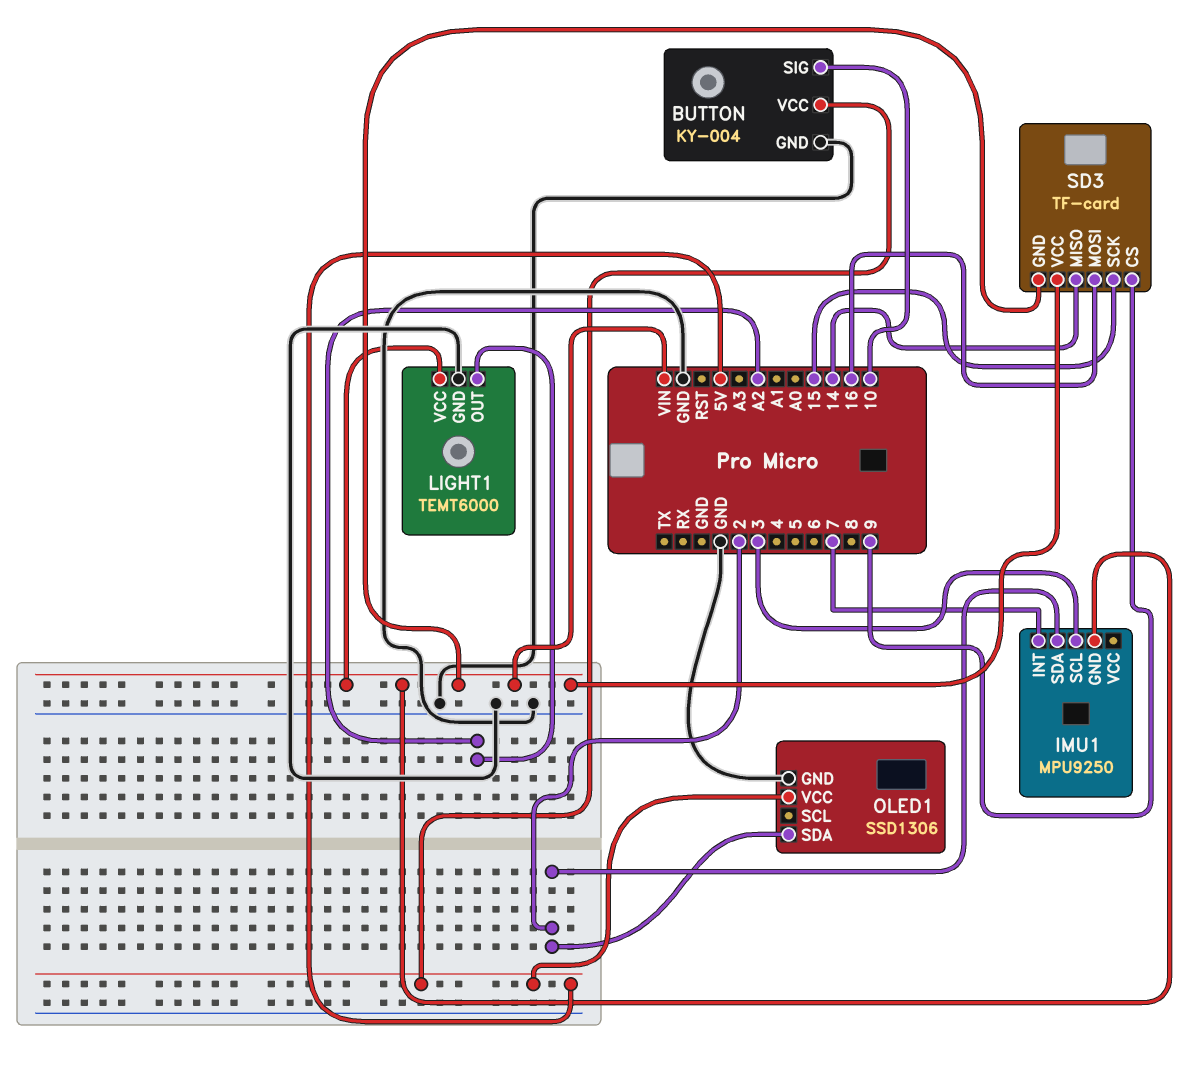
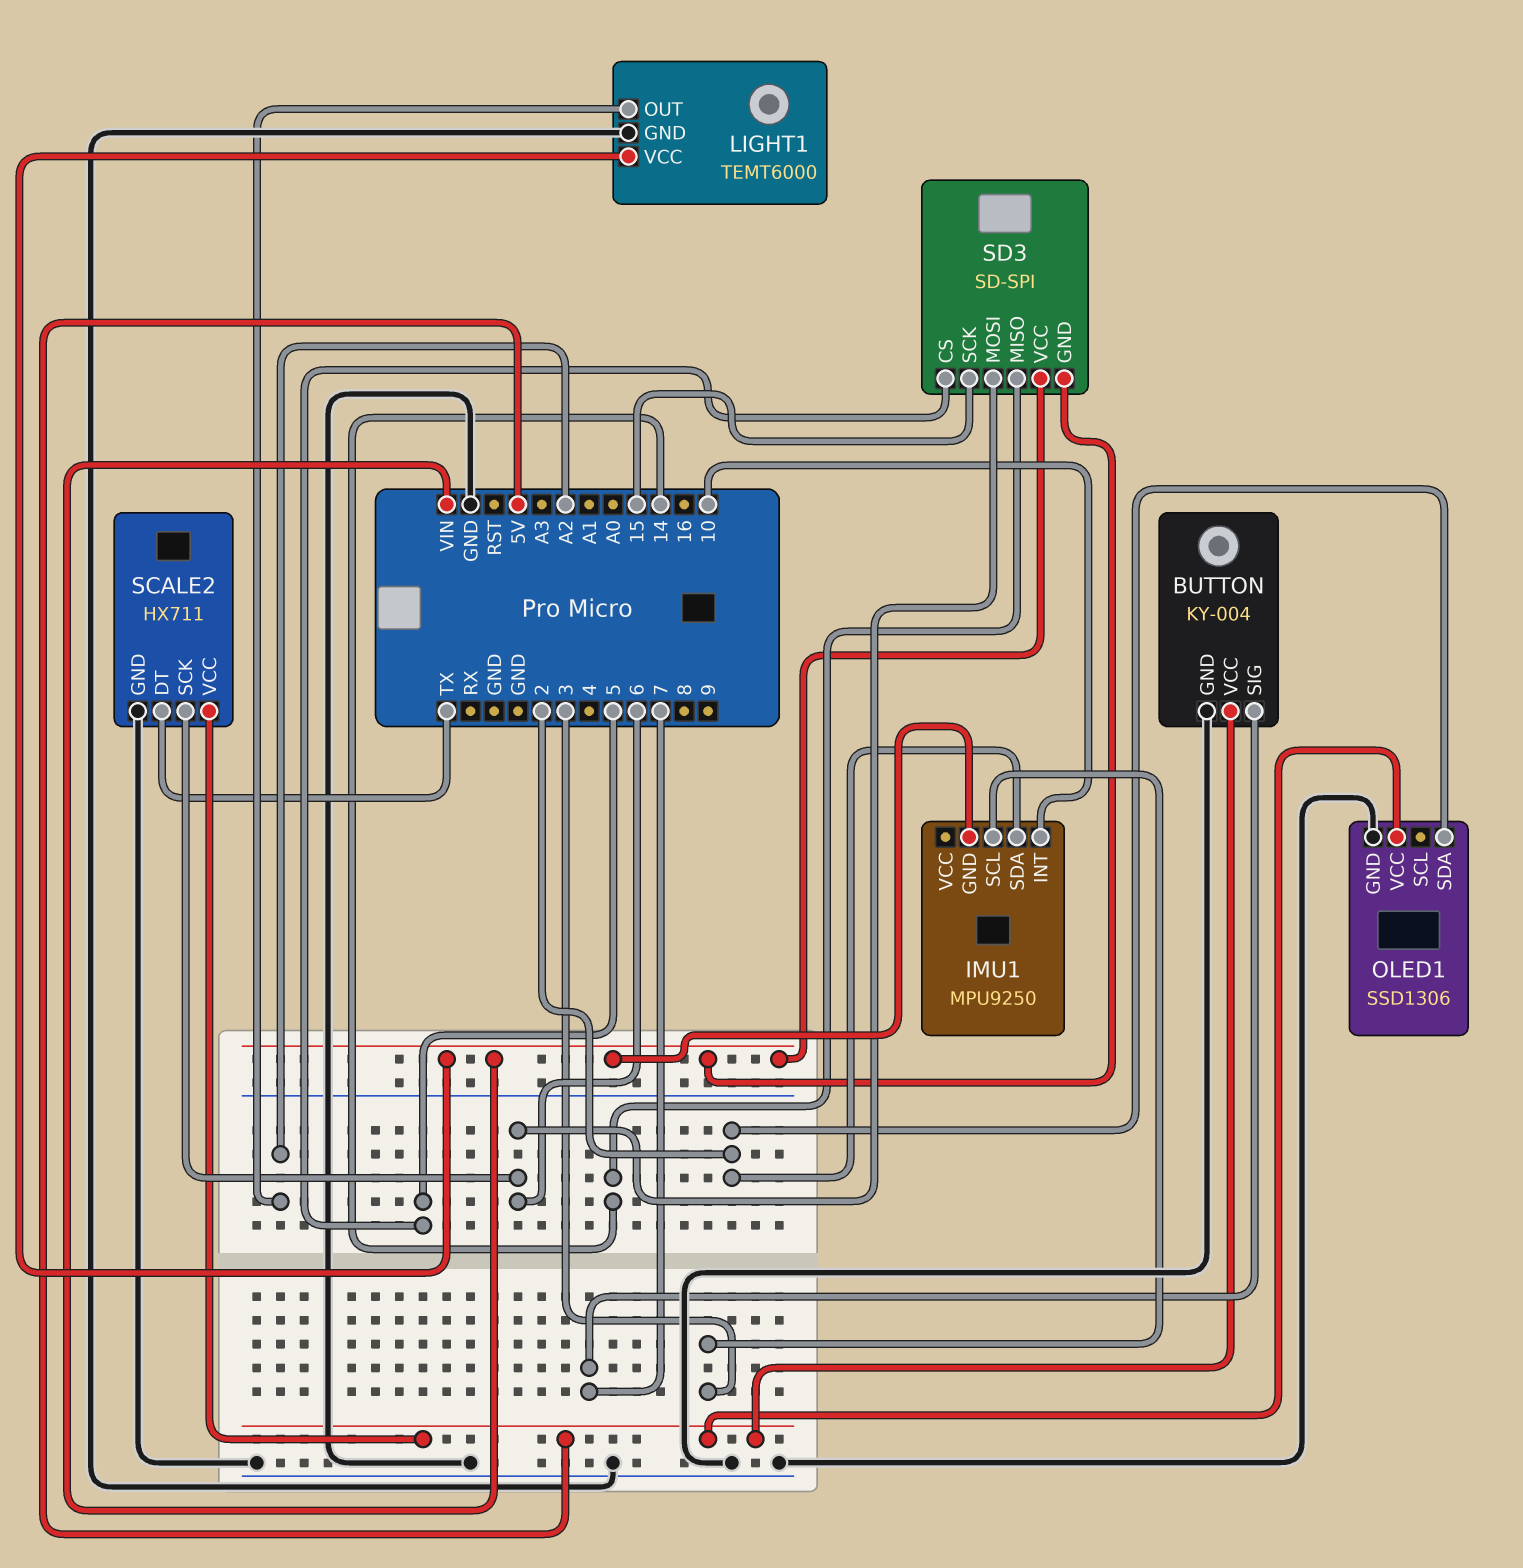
BUTTON pin SIG: 10 -> 7
IMU1 pin INT: 7 -> 10
SCALE2: none -> HX711
SCALE2 pin DT: none -> TX
SCALE2 pin GND: none -> GND
SCALE2 pin SCK: none -> 6
SCALE2 pin VCC: none -> 5V
SD3: TF-card -> SD-SPI
SD3 pin CS: 9 -> 5
SD3 pin MOSI: 16 -> 6

